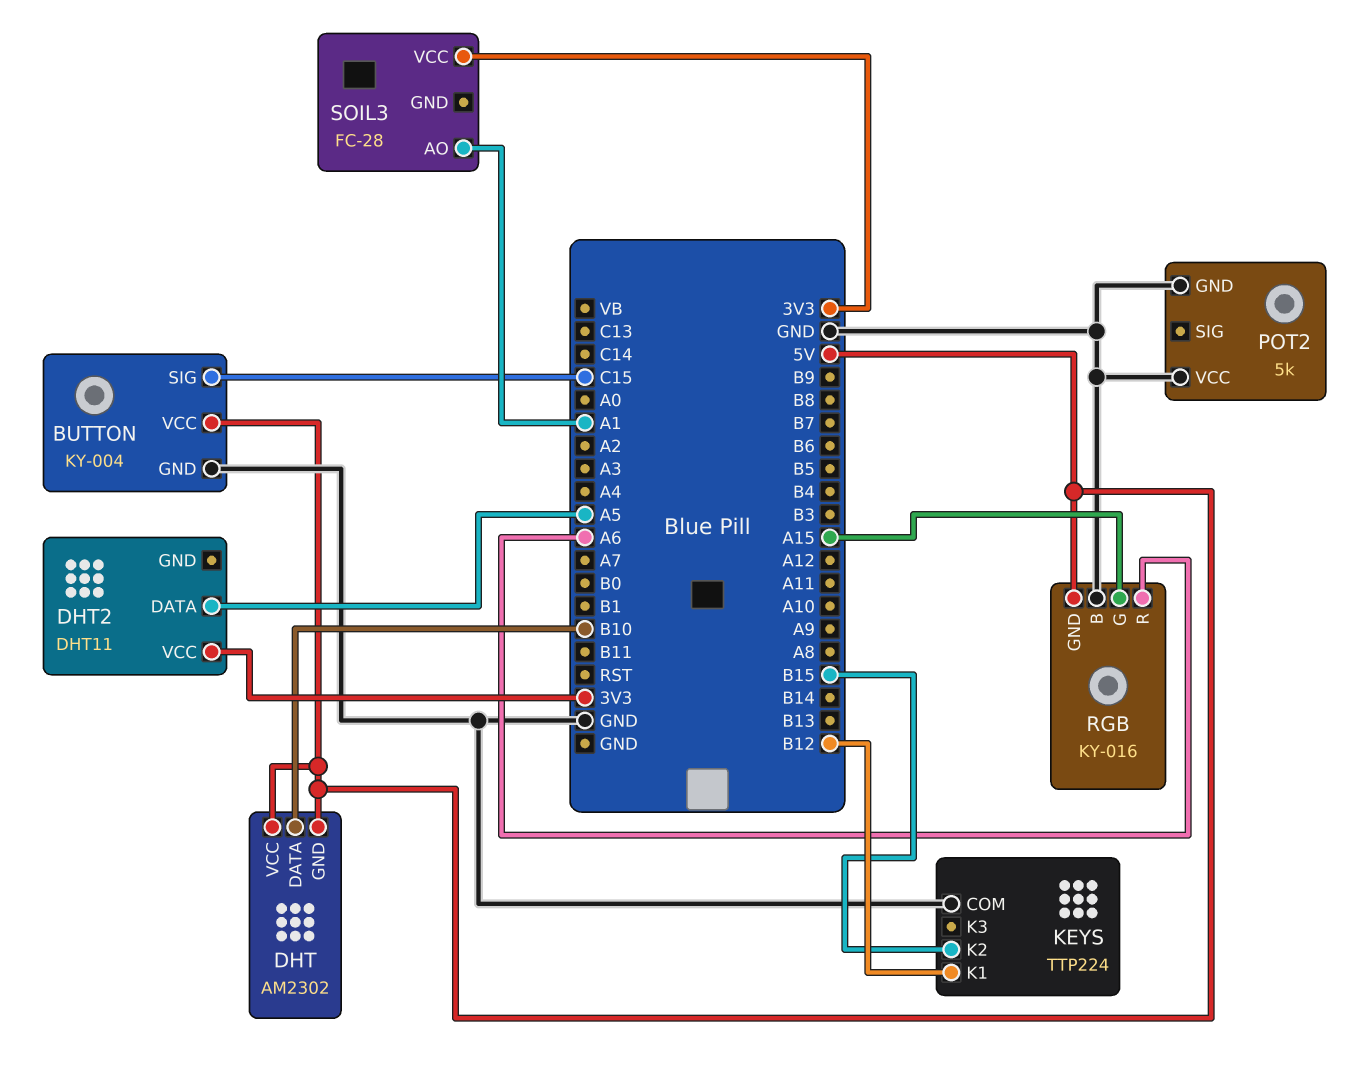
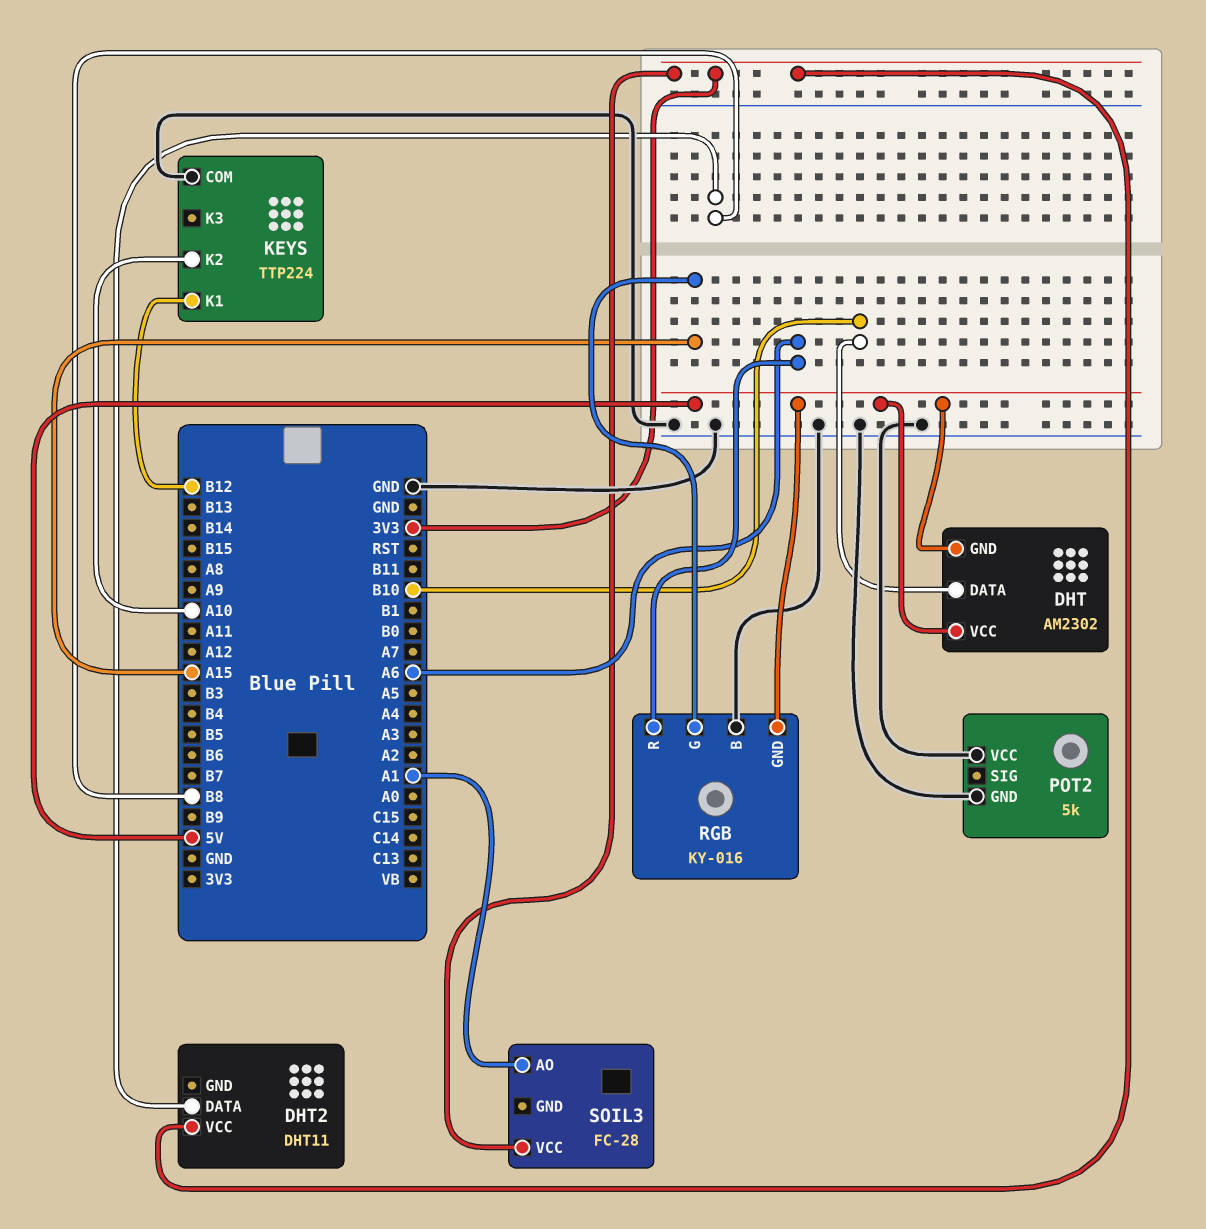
BUTTON: KY-004 -> none
BUTTON pin GND: GND -> none
BUTTON pin SIG: C15 -> none
BUTTON pin VCC: 5V -> none
DHT2 pin DATA: A5 -> B8
KEYS pin K2: B15 -> A10

